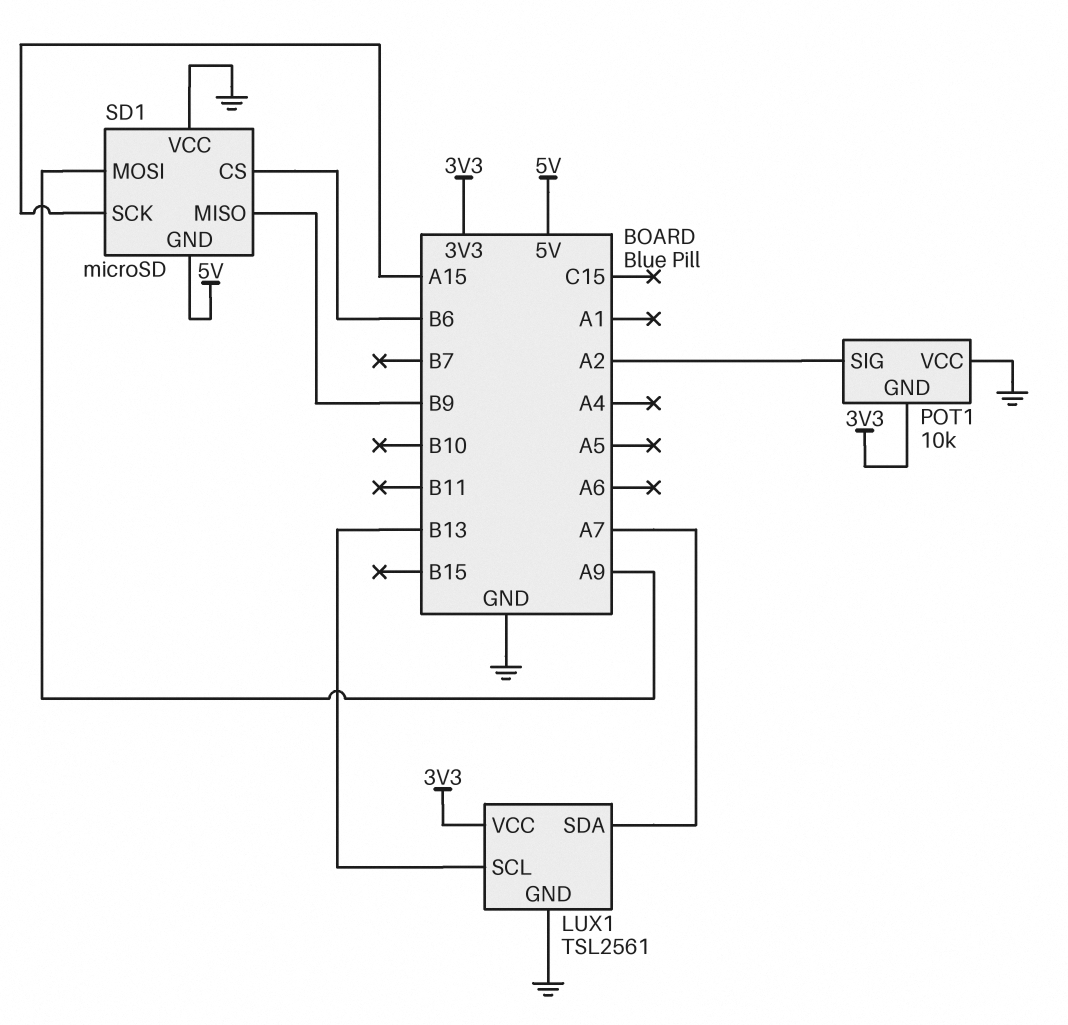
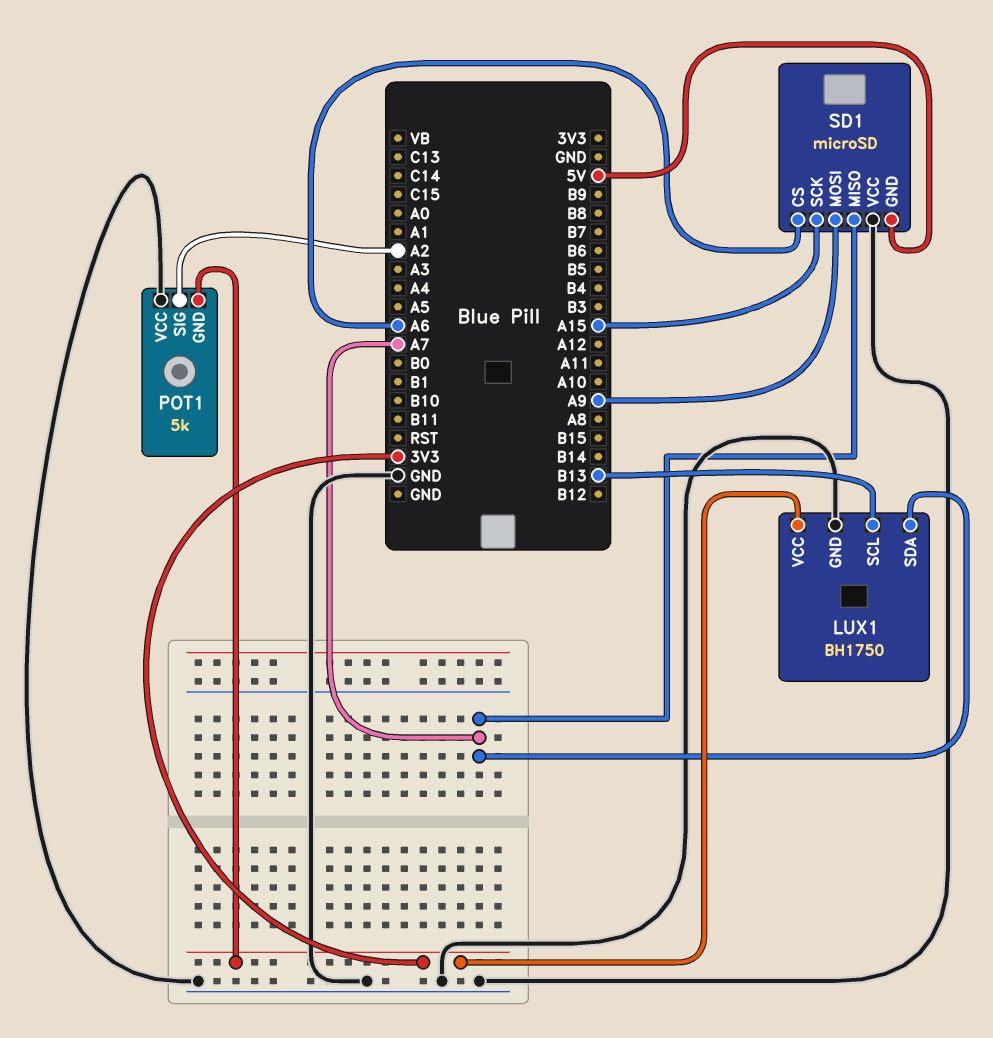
LUX1: TSL2561 -> BH1750
POT1: 10k -> 5k
SD1 pin CS: B6 -> A6
SD1 pin MISO: B9 -> A7

